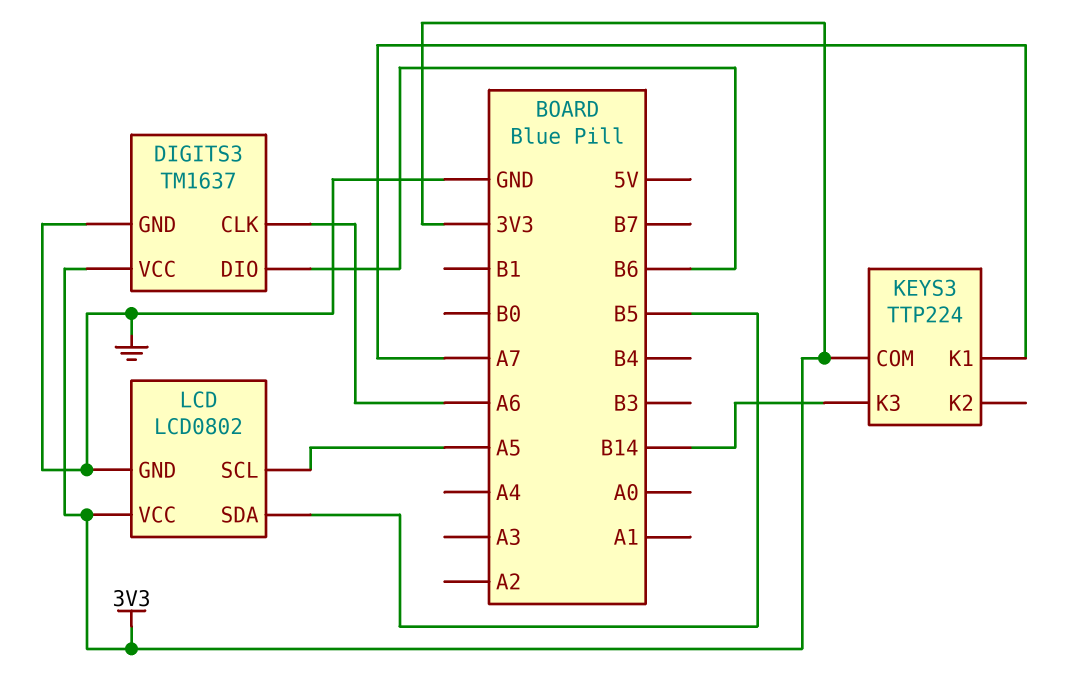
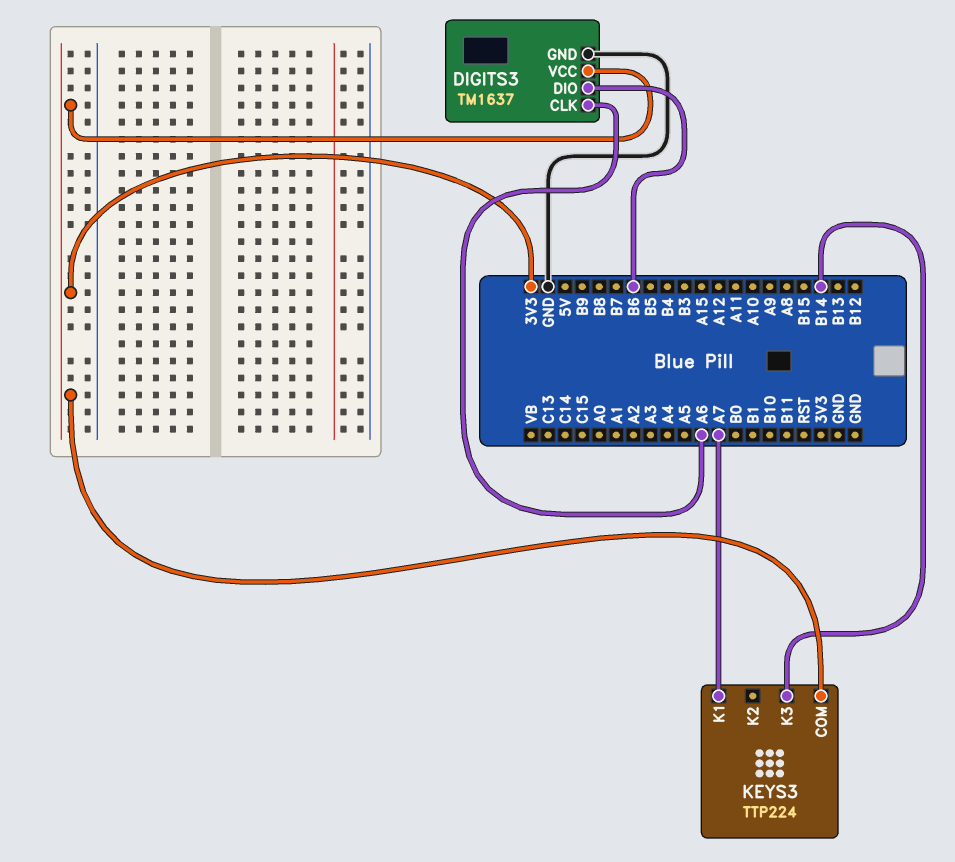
LCD: LCD0802 -> none
LCD pin GND: GND -> none
LCD pin SCL: A5 -> none
LCD pin SDA: B5 -> none
LCD pin VCC: 3V3 -> none

